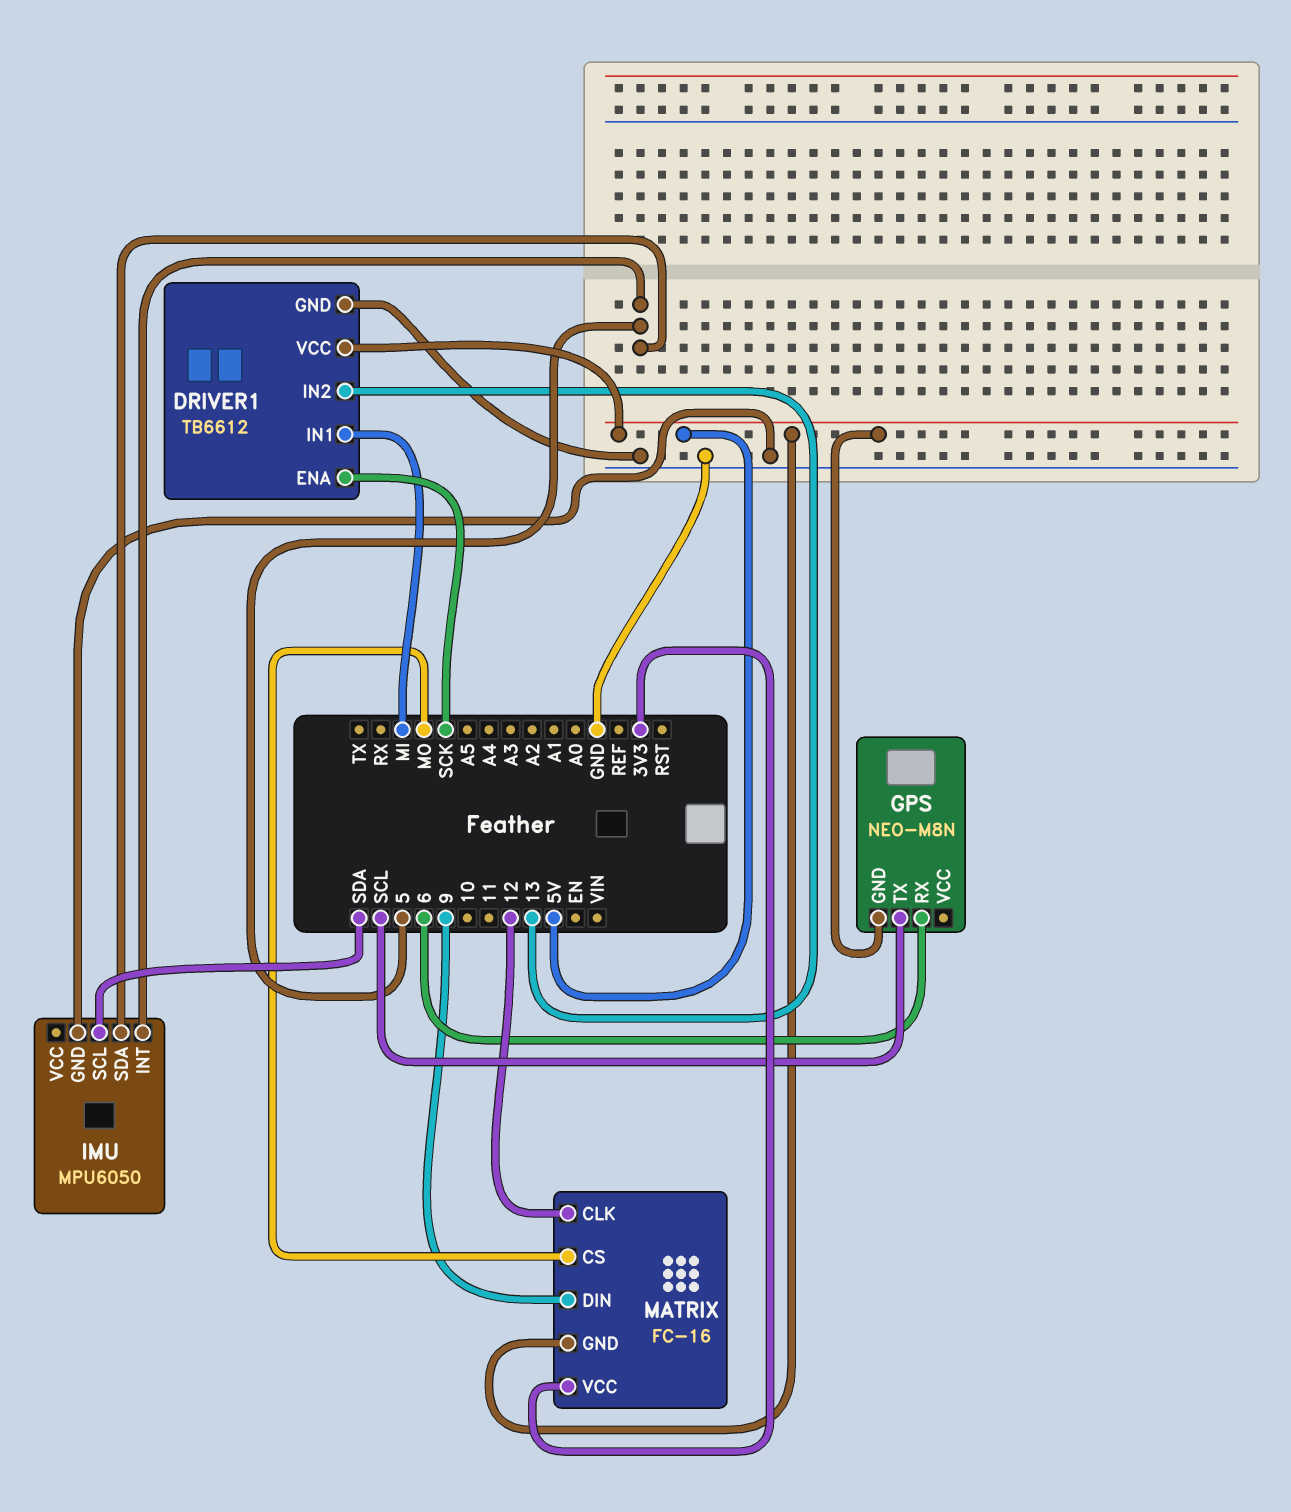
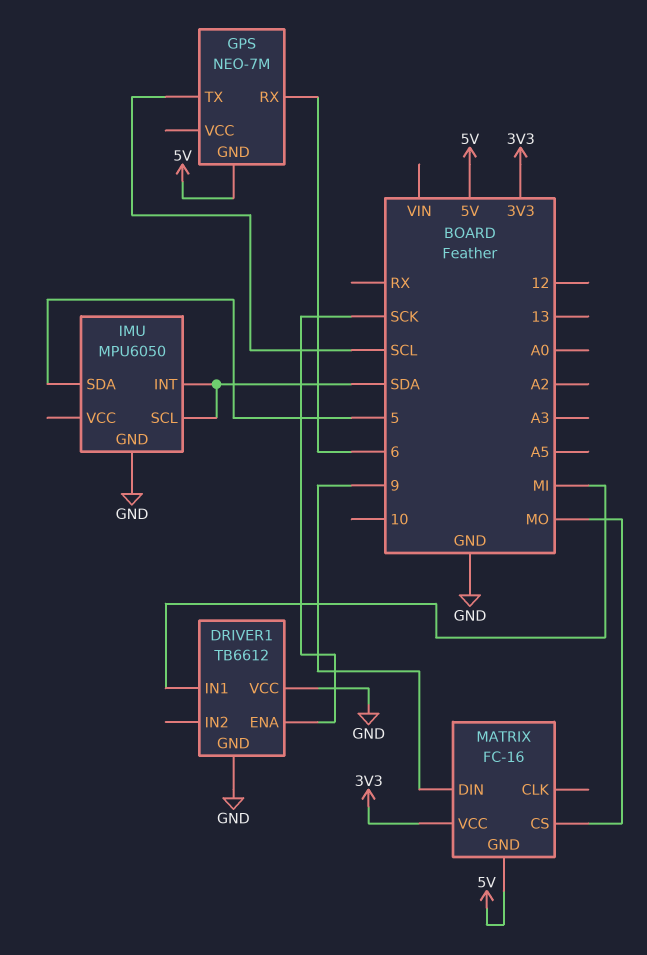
DRIVER1 pin IN2: 13 -> none
DRIVER1 pin VCC: 5V -> GND
GPS: NEO-M8N -> NEO-7M
IMU pin INT: 5 -> SDA
MATRIX pin CLK: 12 -> none

